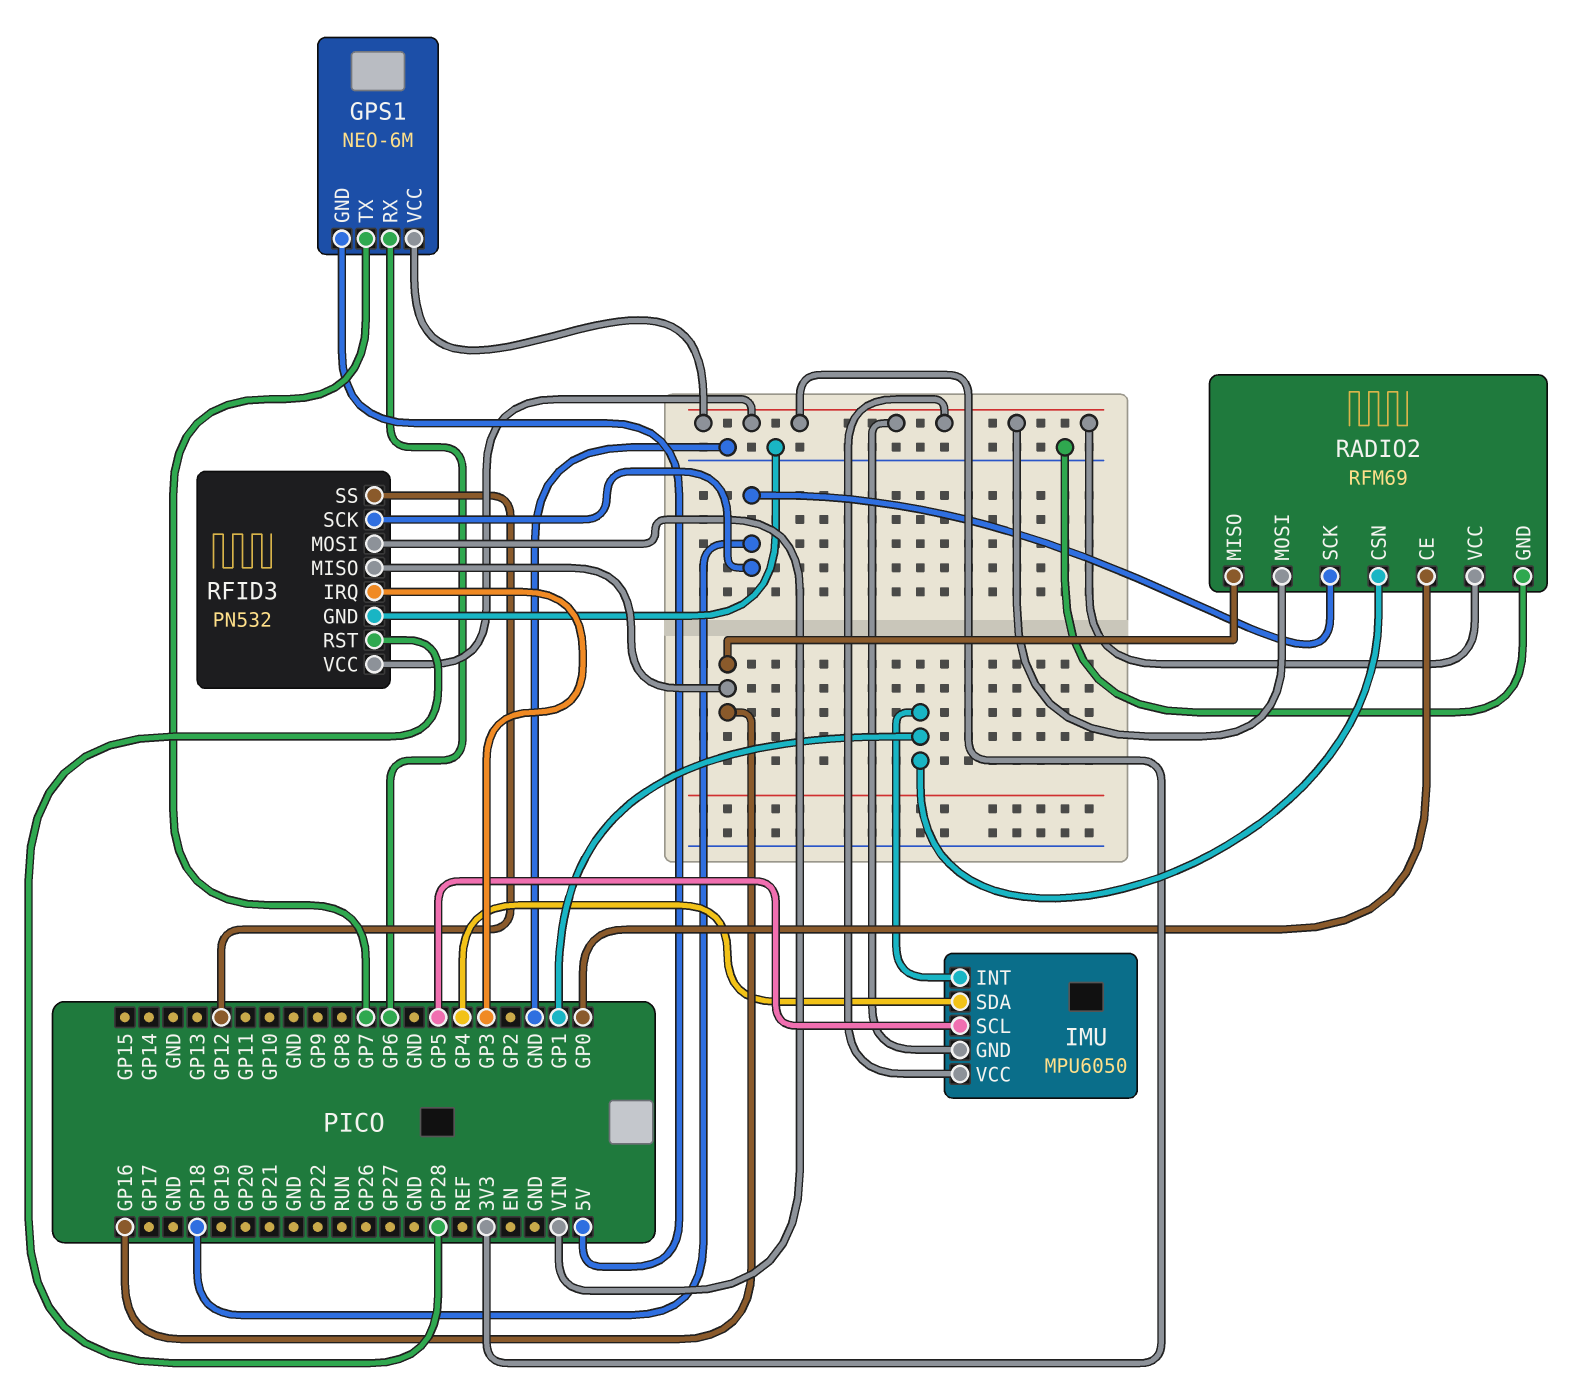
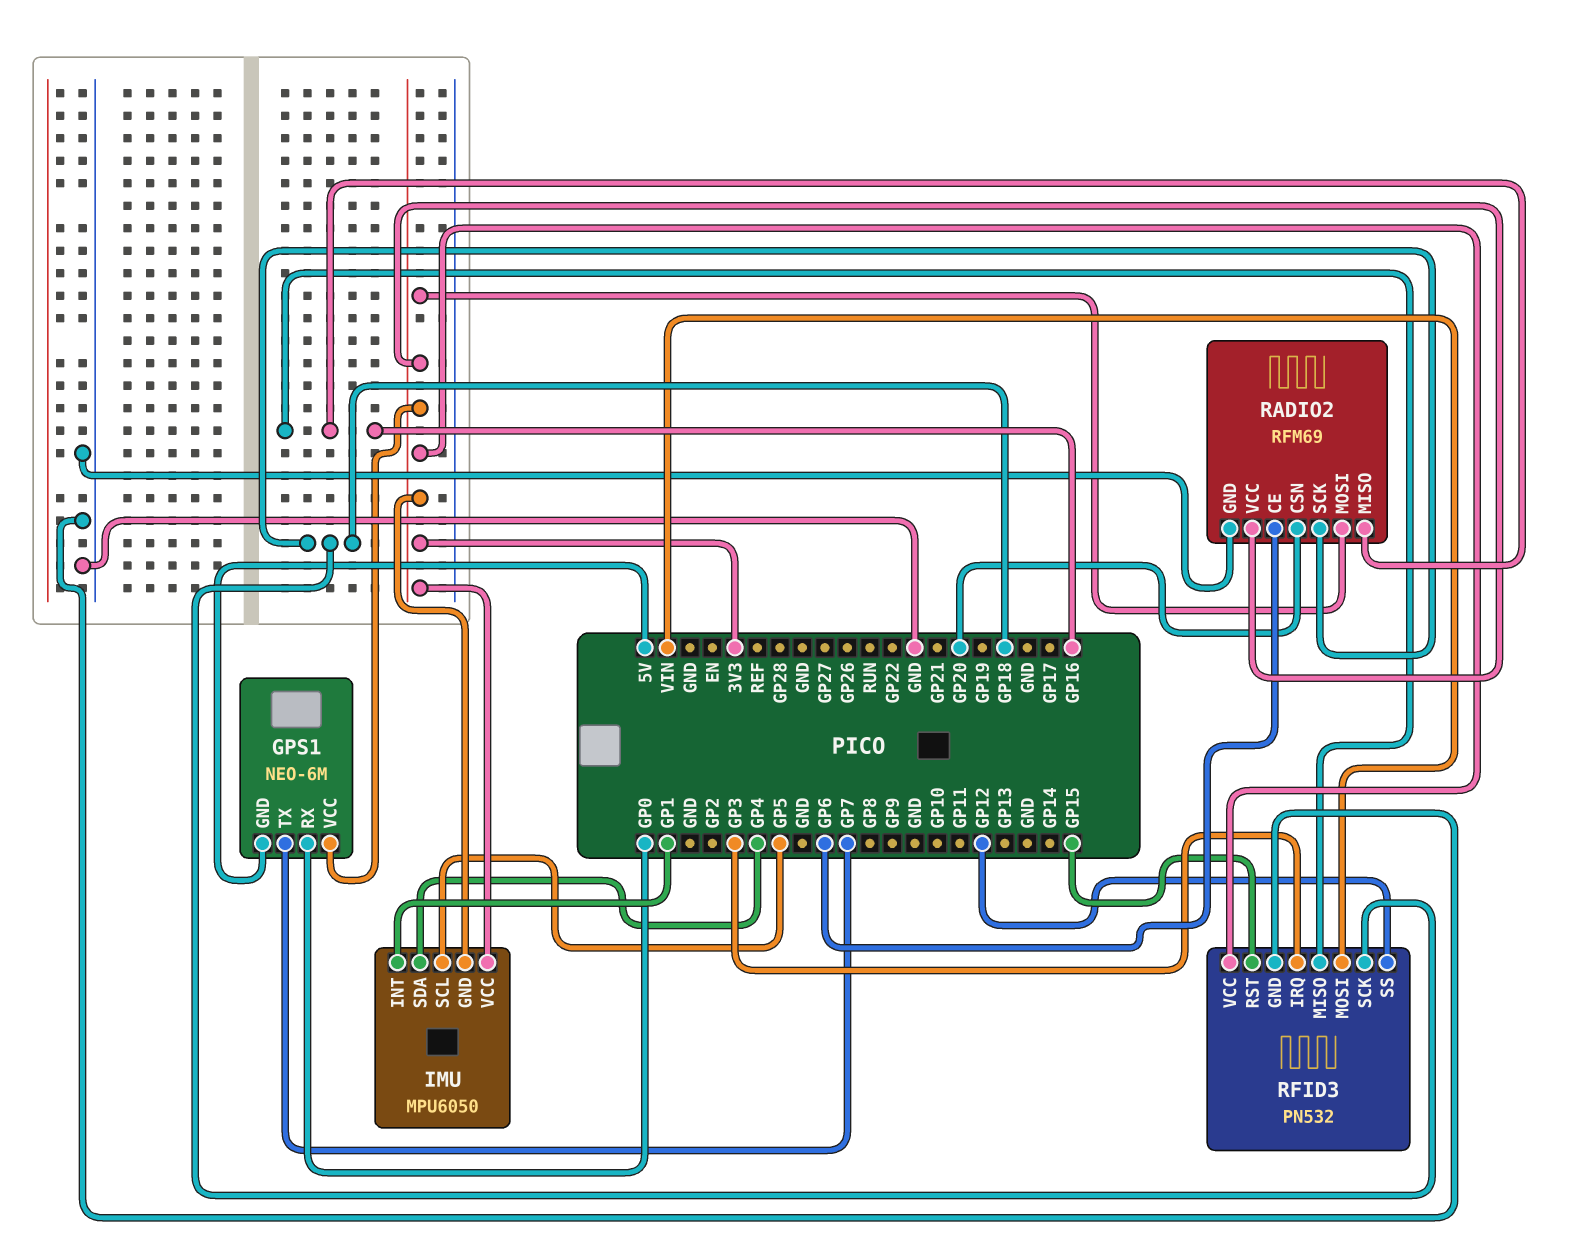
GPS1 pin RX: GP6 -> GP0
RADIO2 pin CE: GP0 -> GP6
RADIO2 pin CSN: GP1 -> GP20
RFID3 pin RST: GP28 -> GP15

